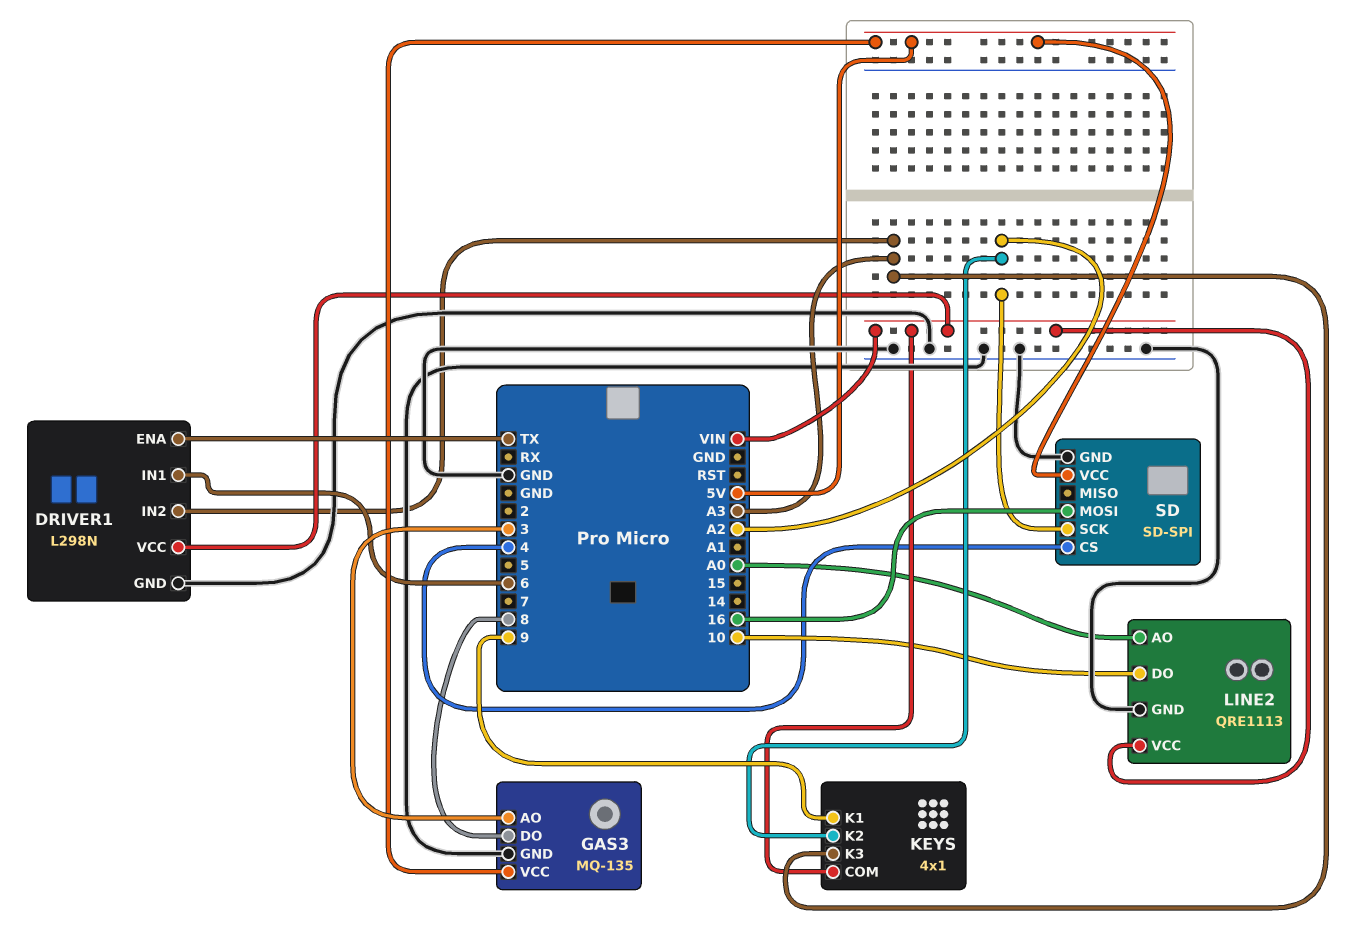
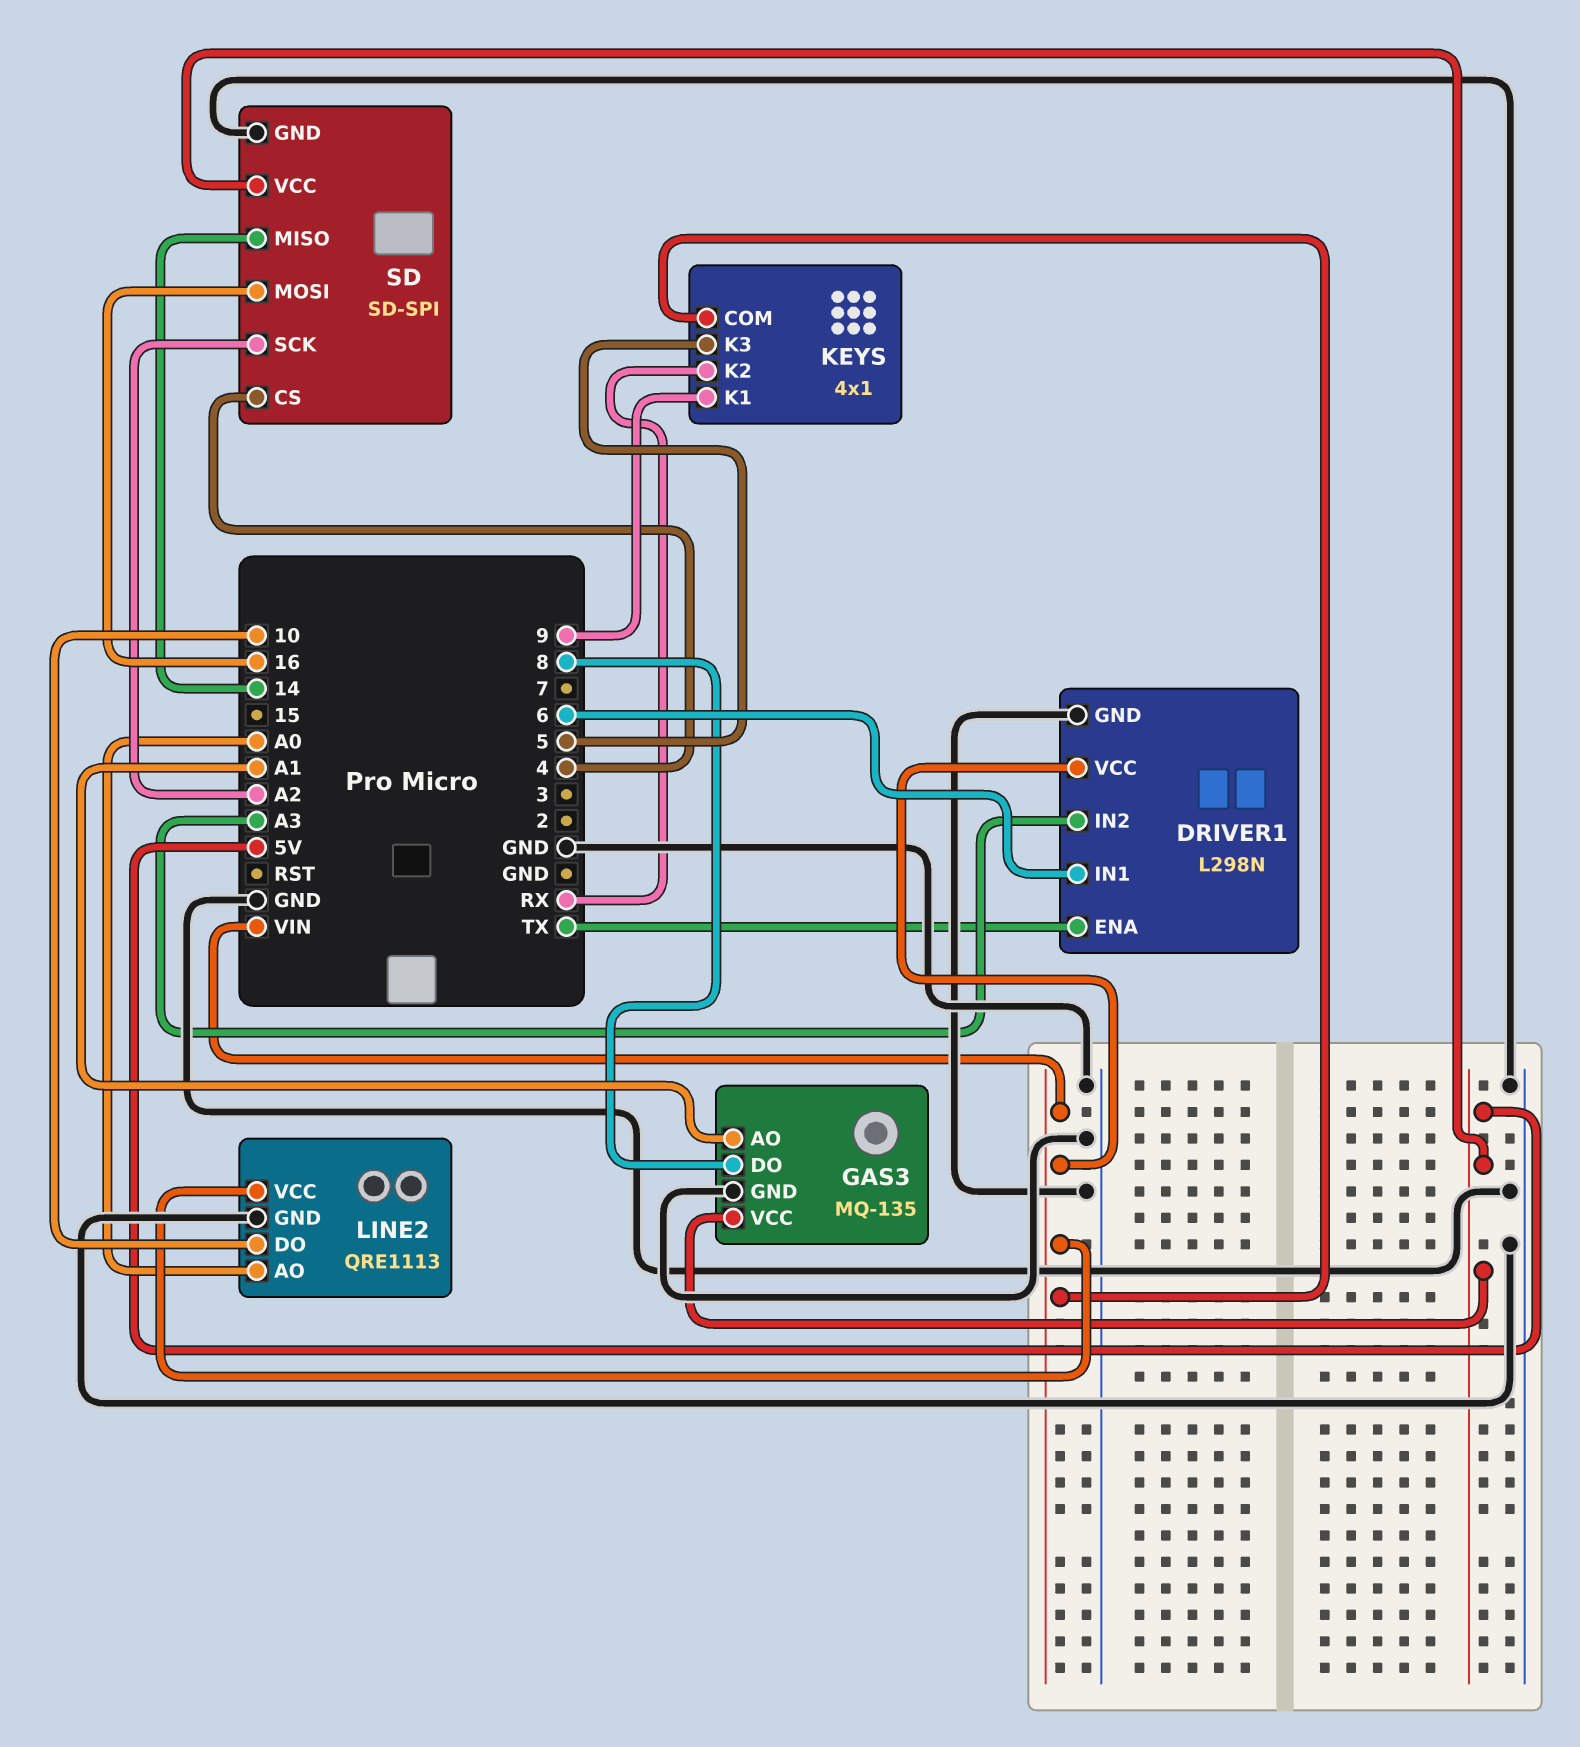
GAS3 pin AO: 3 -> A1
KEYS pin K2: A2 -> RX
KEYS pin K3: A3 -> 5
SD pin MISO: none -> 14

